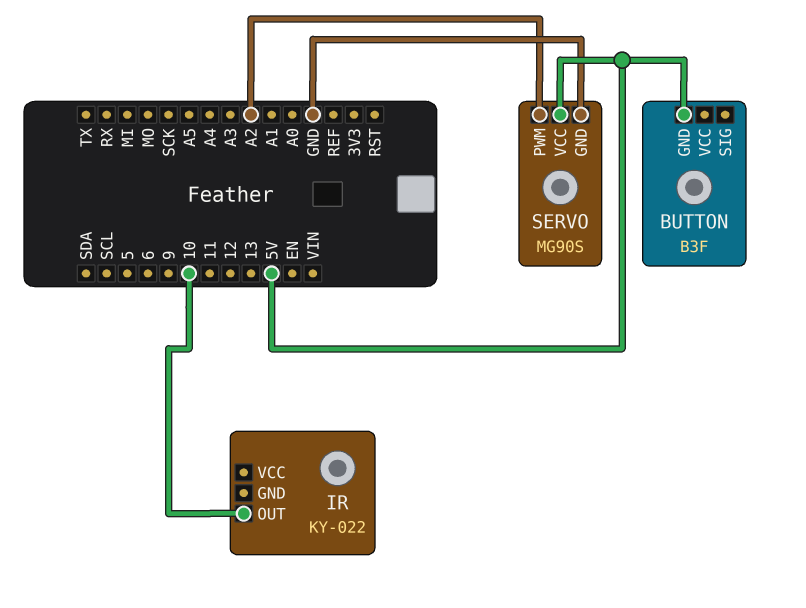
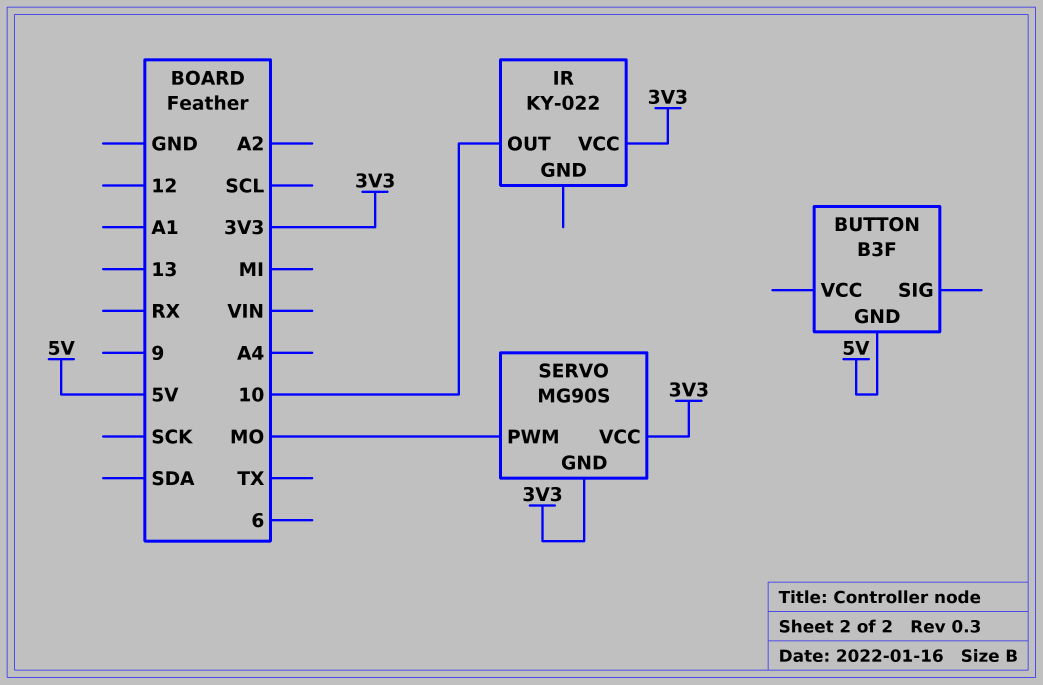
IR pin VCC: none -> 3V3
SERVO pin GND: GND -> 3V3
SERVO pin PWM: A2 -> MO
SERVO pin VCC: 5V -> 3V3

